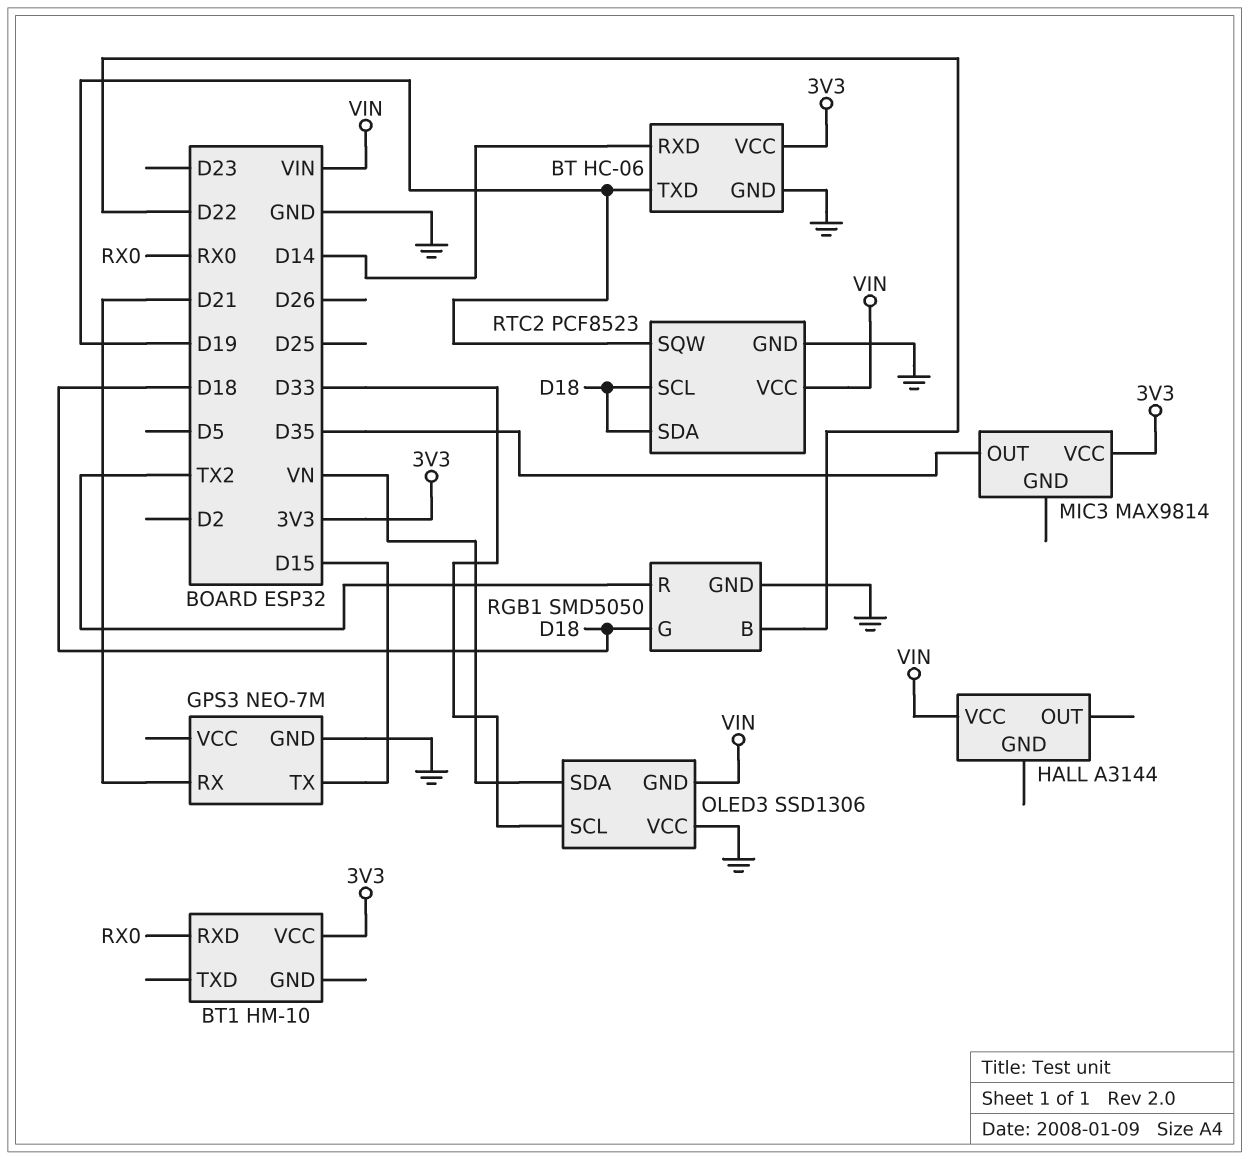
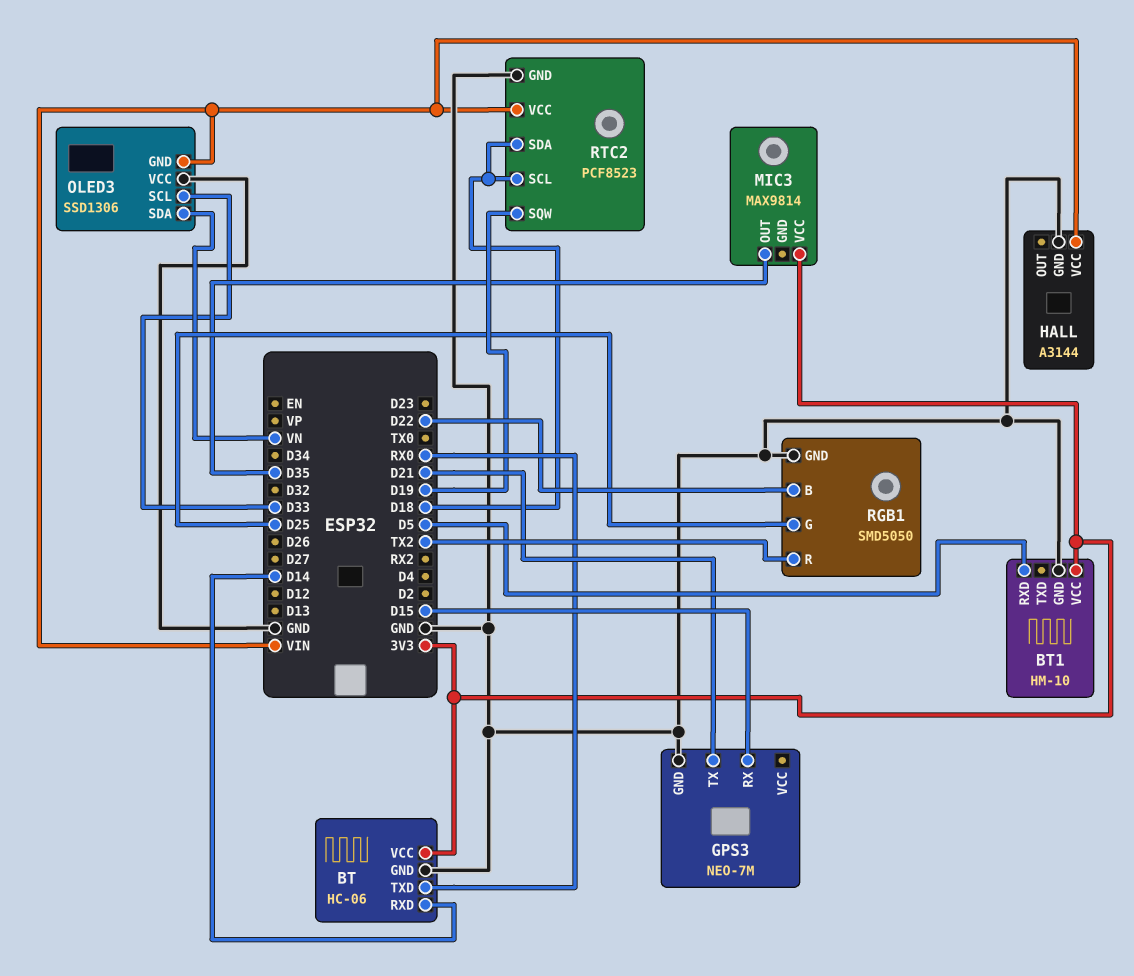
BT pin TXD: D19 -> RX0
BT1 pin GND: none -> GND
BT1 pin RXD: RX0 -> D5
GPS3 pin RX: D21 -> D15
GPS3 pin TX: D15 -> D21
HALL pin GND: none -> GND
RGB1 pin G: D18 -> D25

